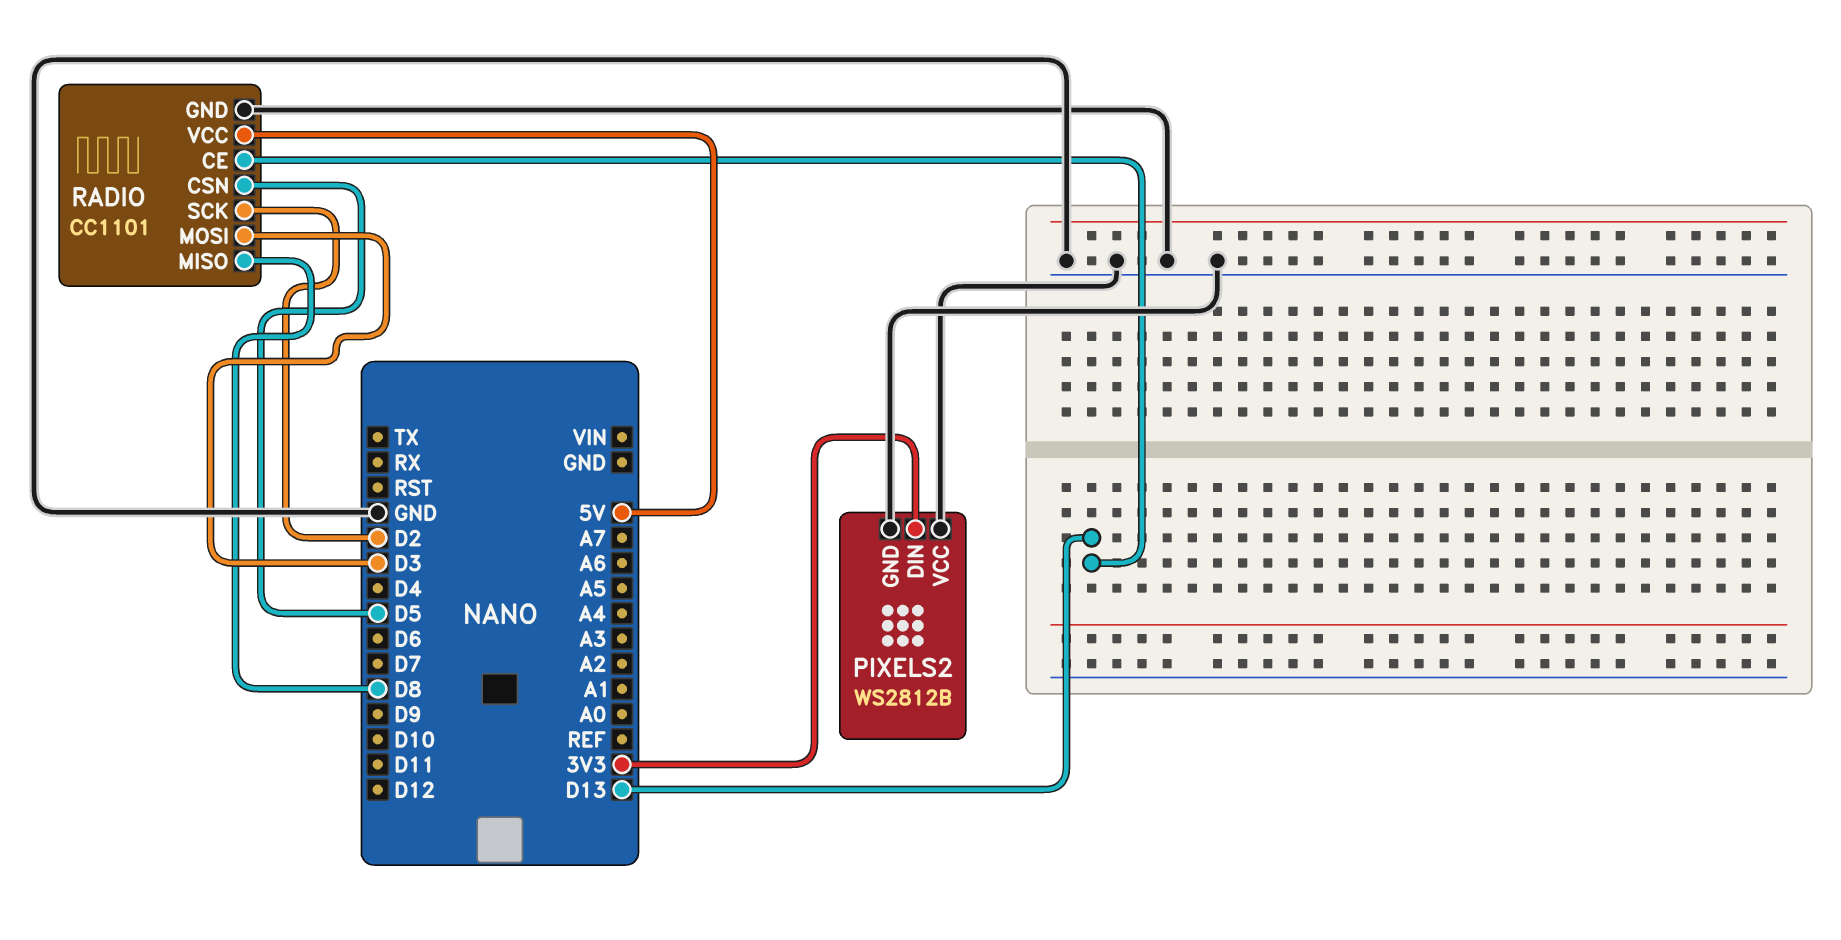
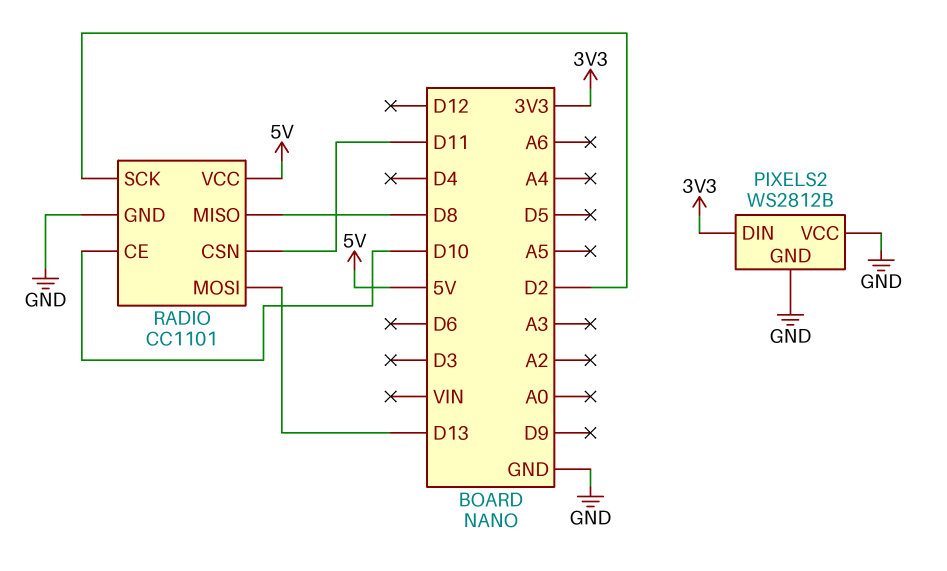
RADIO pin CE: D13 -> D10
RADIO pin CSN: D5 -> D11
RADIO pin MOSI: D3 -> D13

